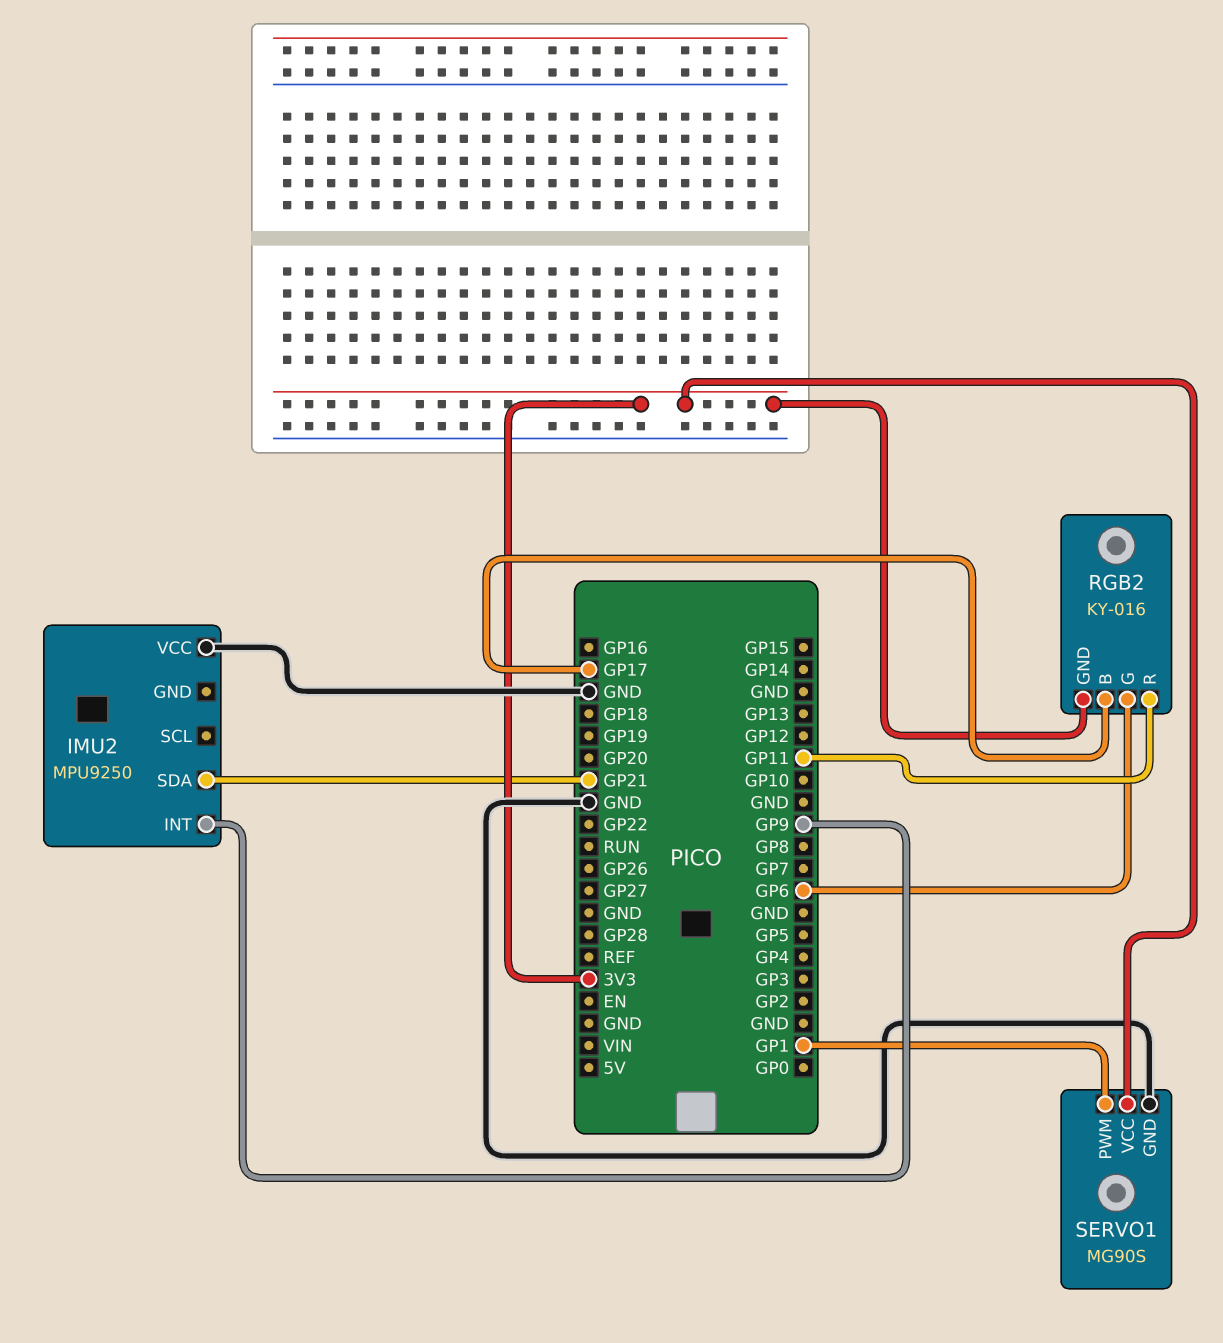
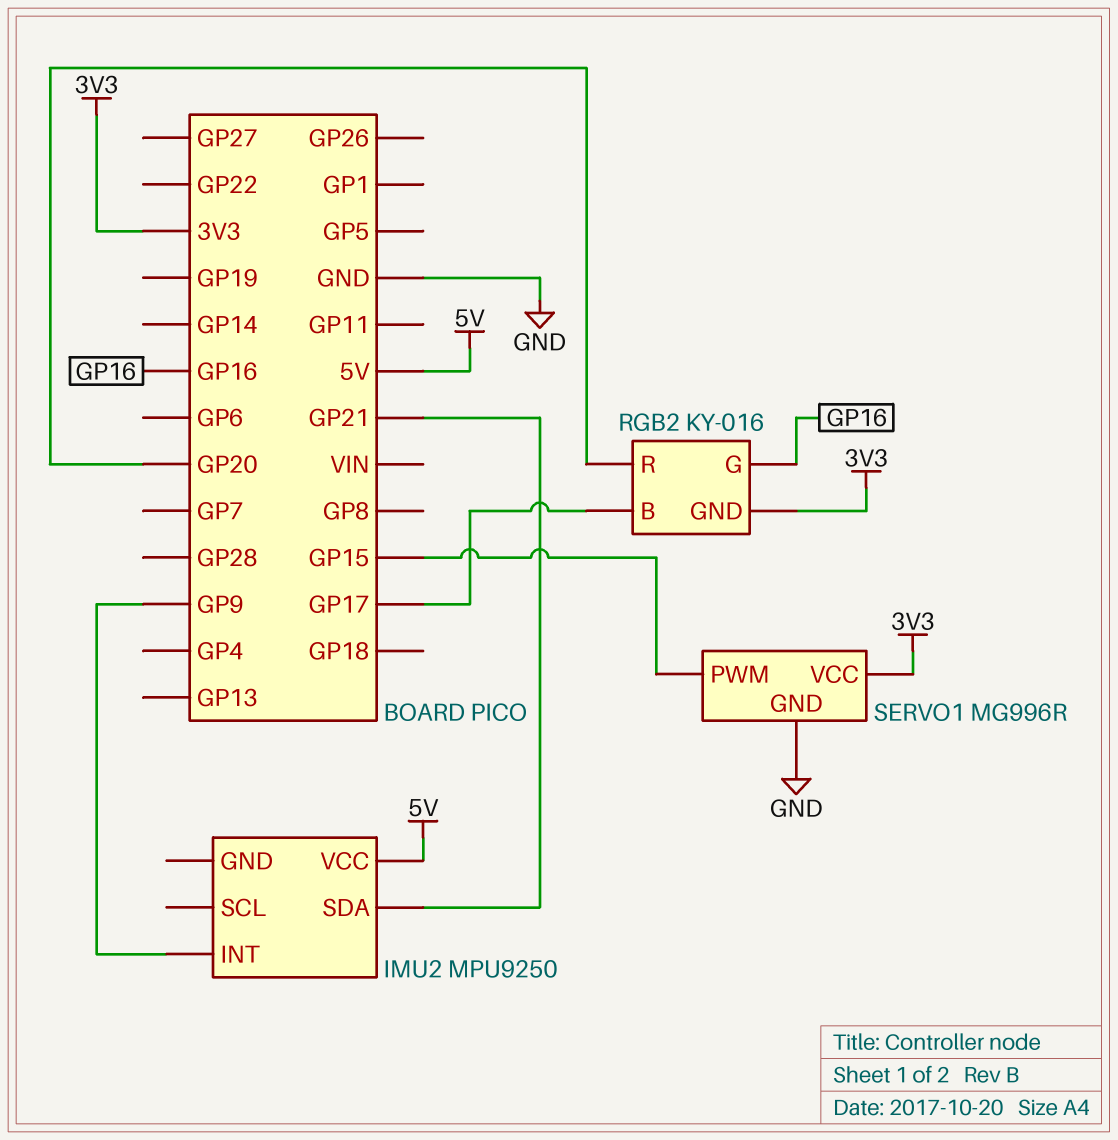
IMU2 pin VCC: GND -> 5V
RGB2 pin G: GP6 -> GP16
RGB2 pin R: GP11 -> GP20
SERVO1: MG90S -> MG996R
SERVO1 pin PWM: GP1 -> GP15

